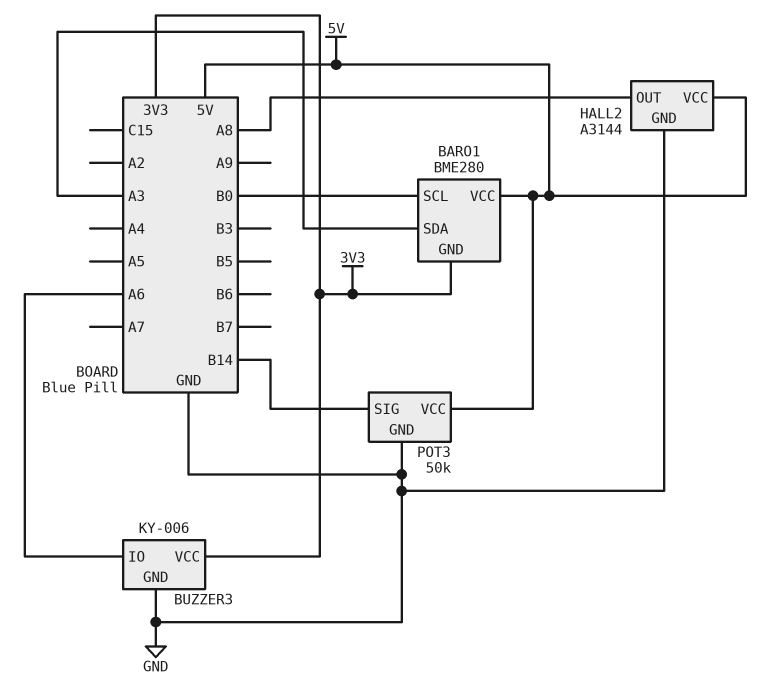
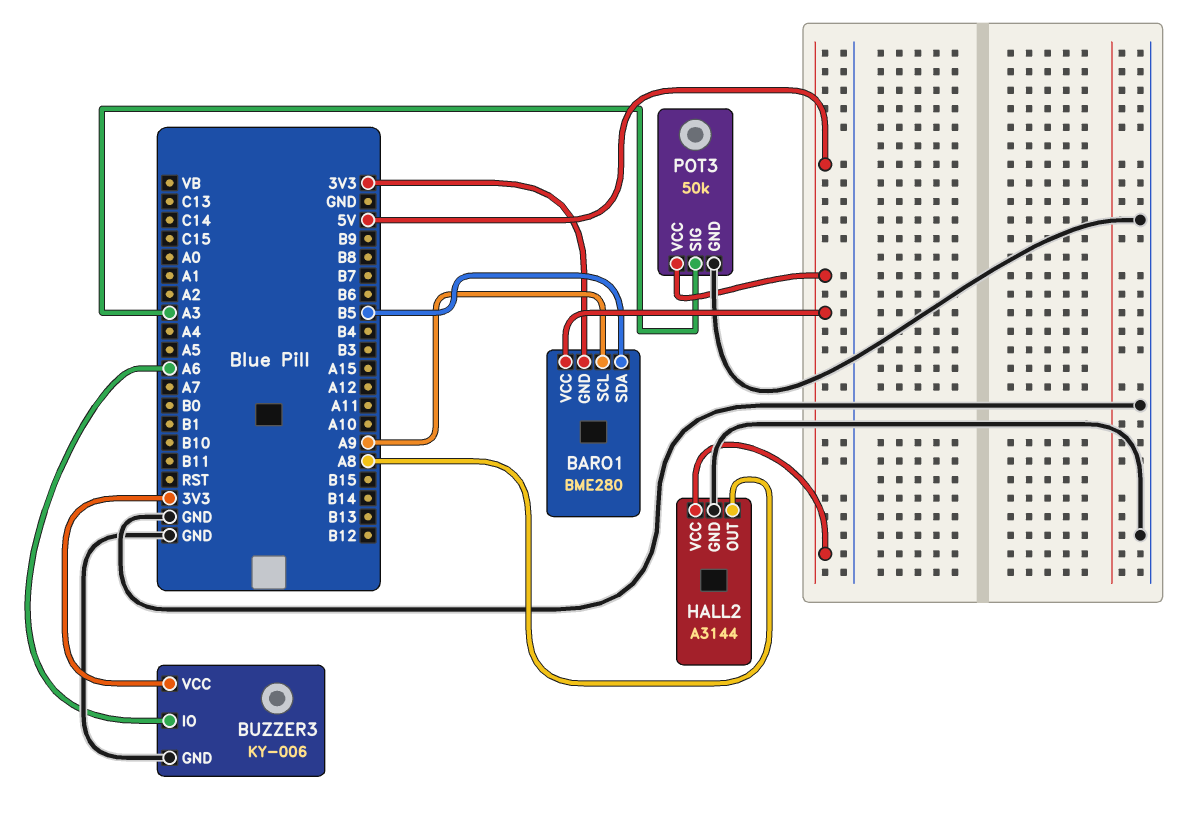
BARO1 pin SCL: B0 -> A9
BARO1 pin SDA: A3 -> B5
POT3 pin SIG: B14 -> A3

